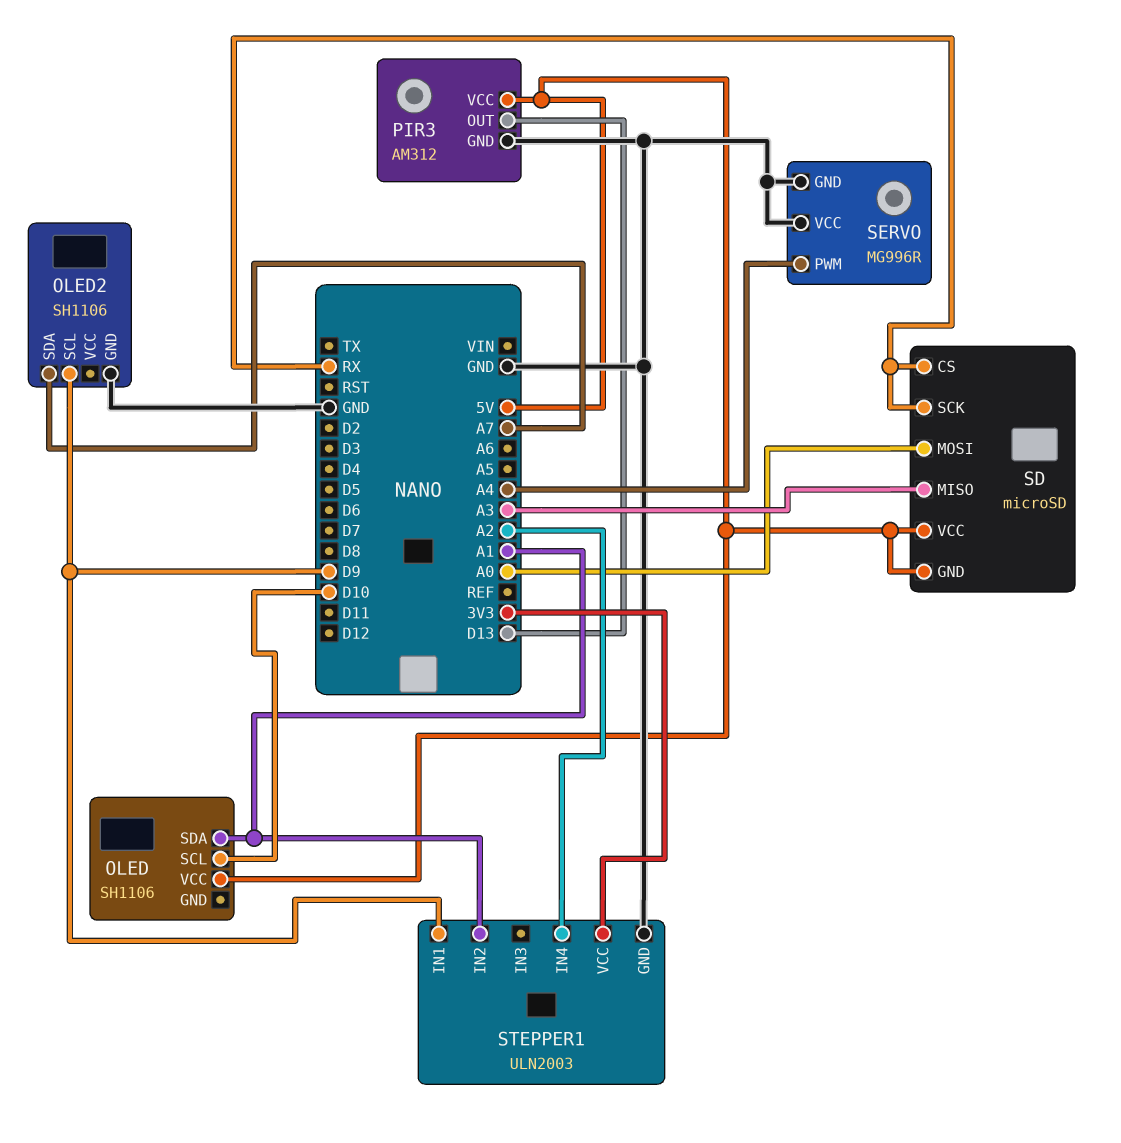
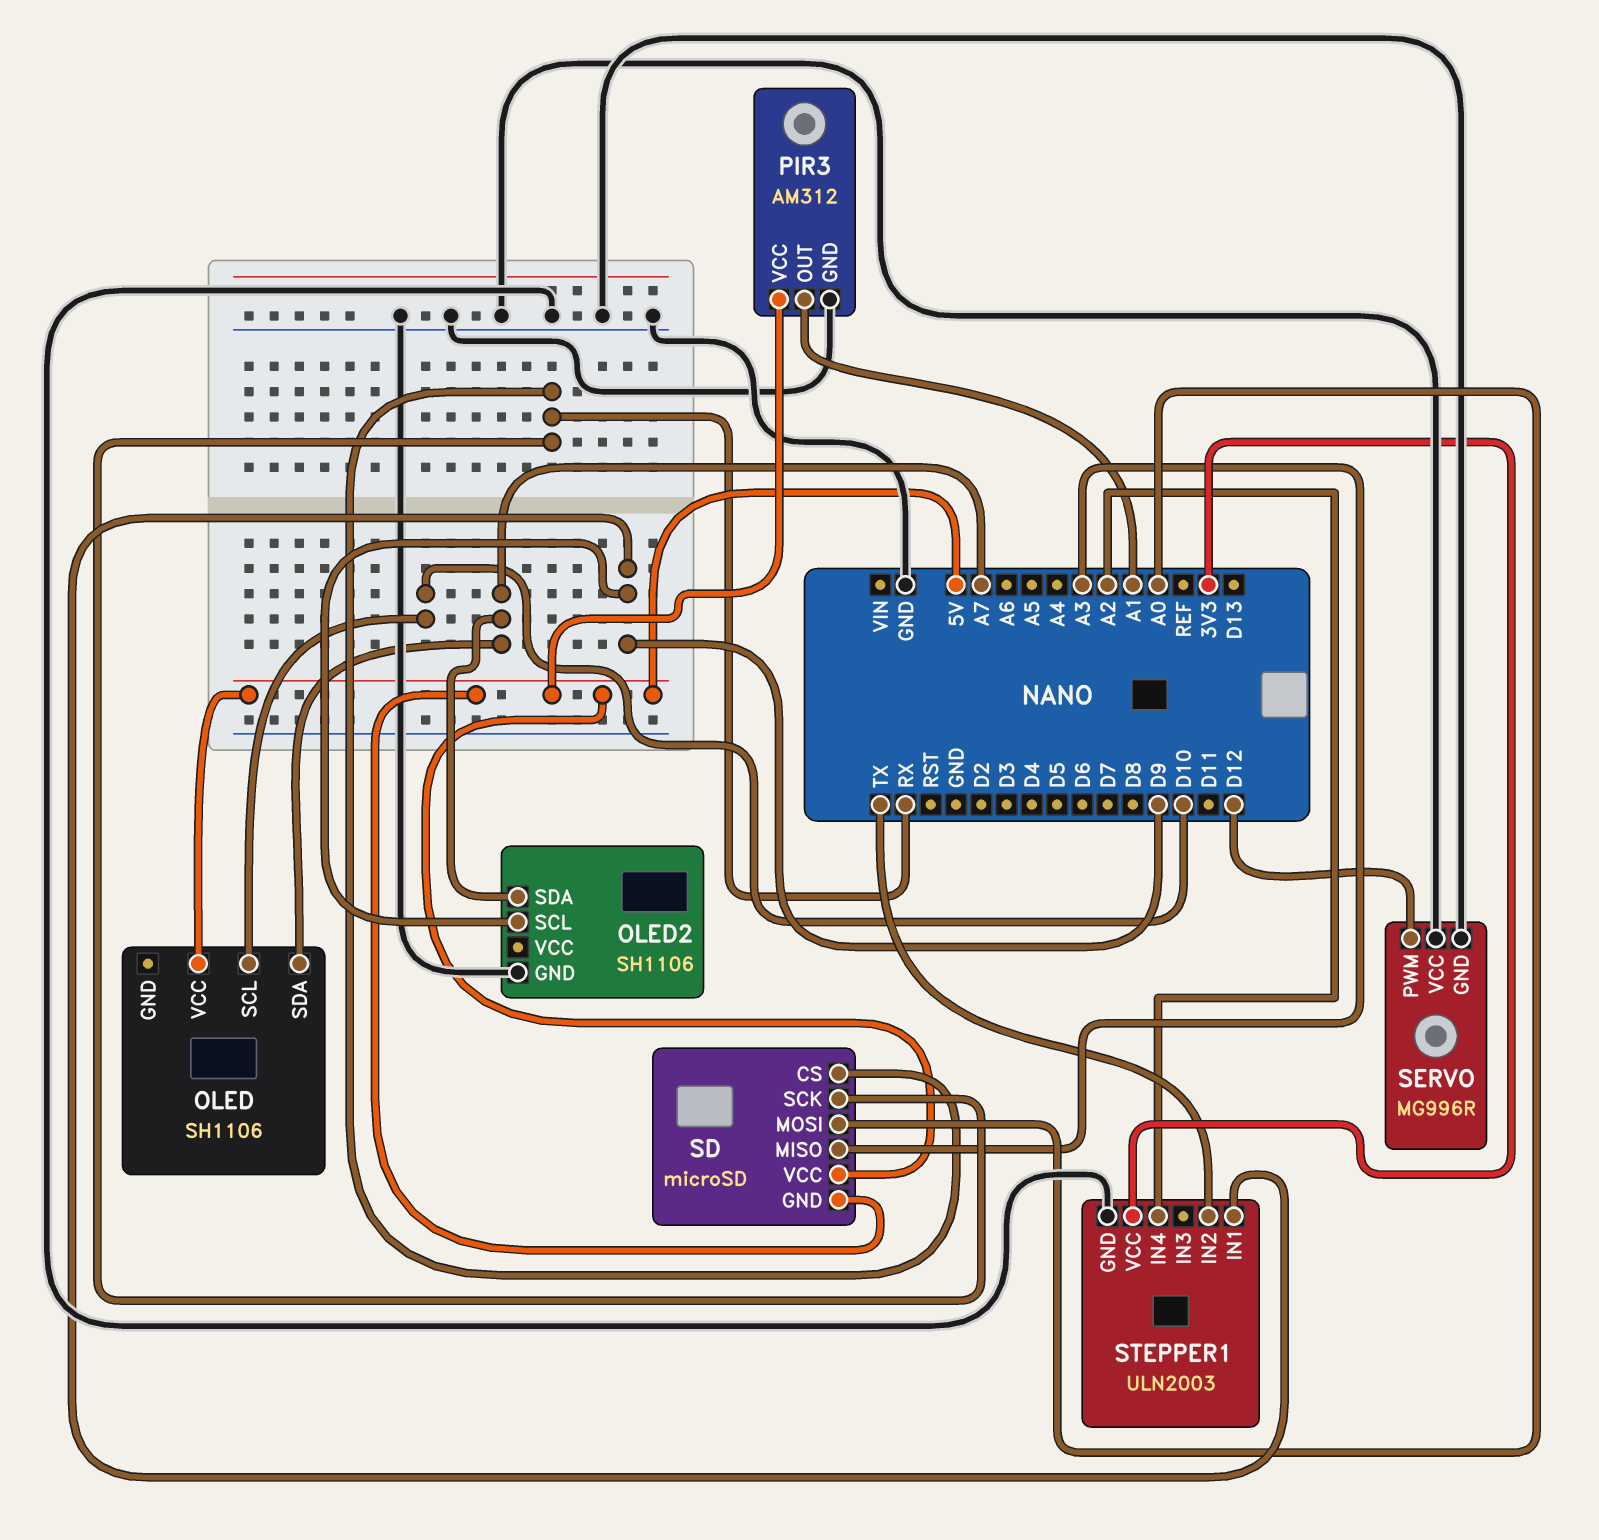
OLED pin SDA: A1 -> A7
PIR3 pin OUT: D13 -> A1
SERVO pin PWM: A4 -> D12
STEPPER1 pin IN2: A1 -> TX

